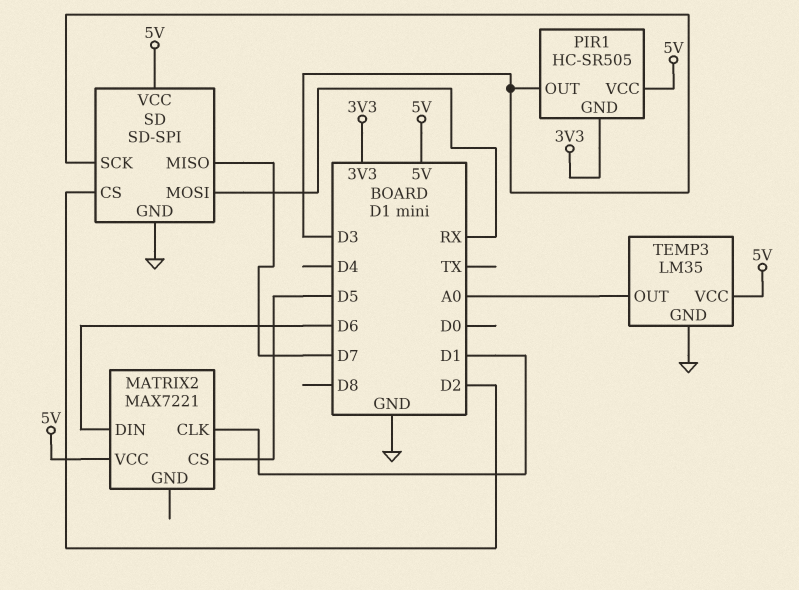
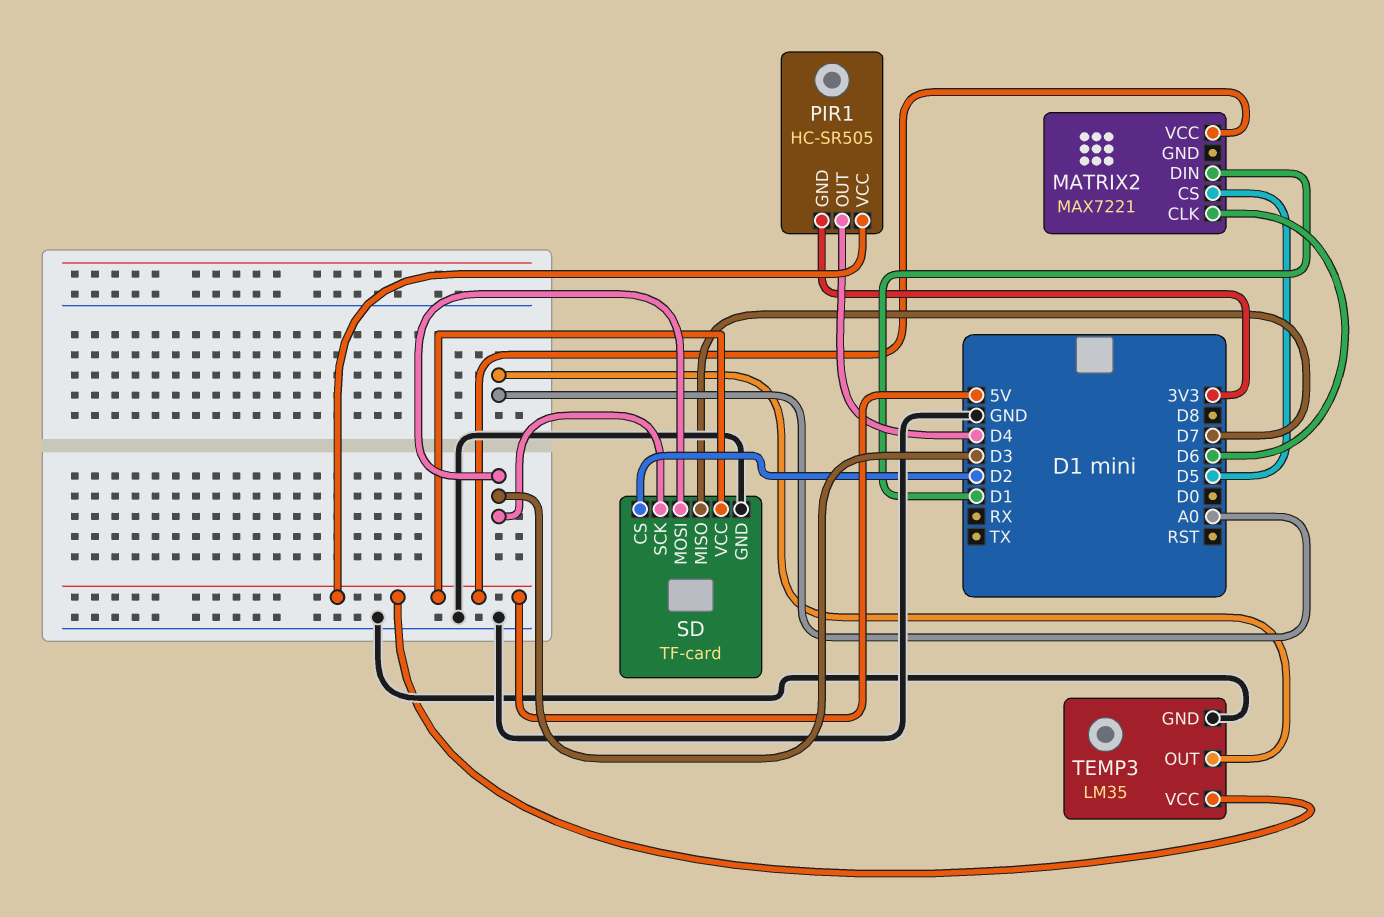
MATRIX2 pin CLK: D1 -> D6
MATRIX2 pin DIN: D6 -> D1
PIR1 pin OUT: D3 -> D4
SD: SD-SPI -> TF-card
SD pin MOSI: RX -> D3

